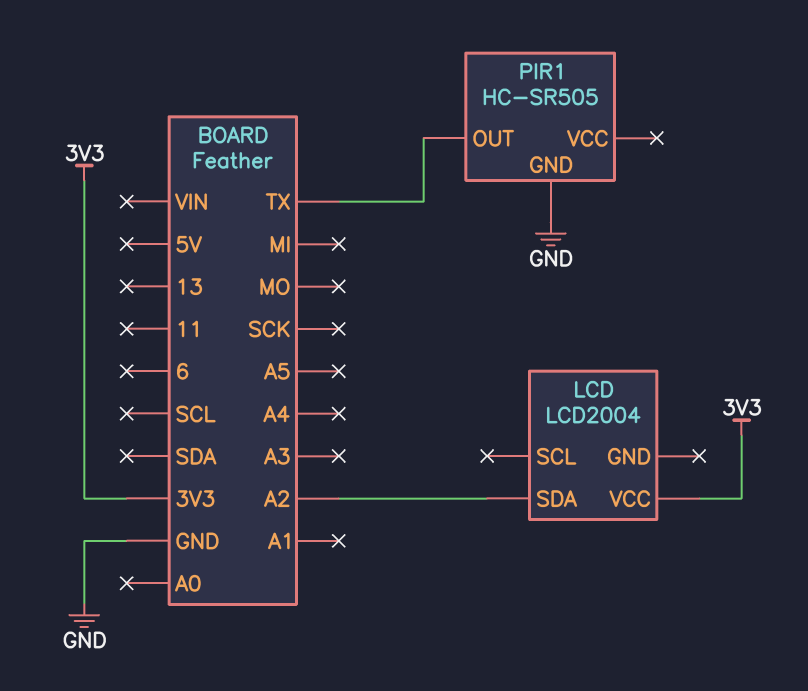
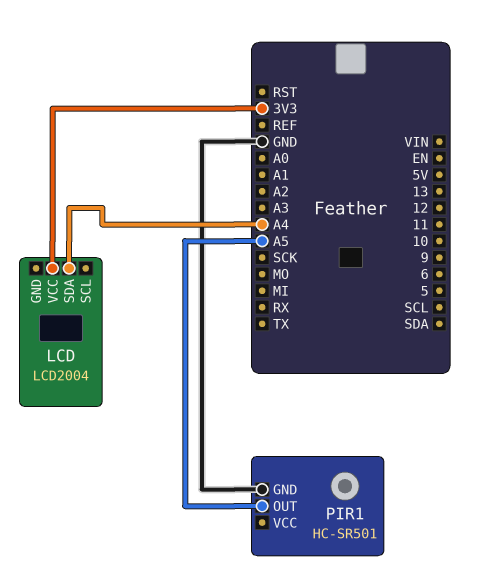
LCD pin SDA: A2 -> A4
PIR1: HC-SR505 -> HC-SR501
PIR1 pin OUT: TX -> A5

